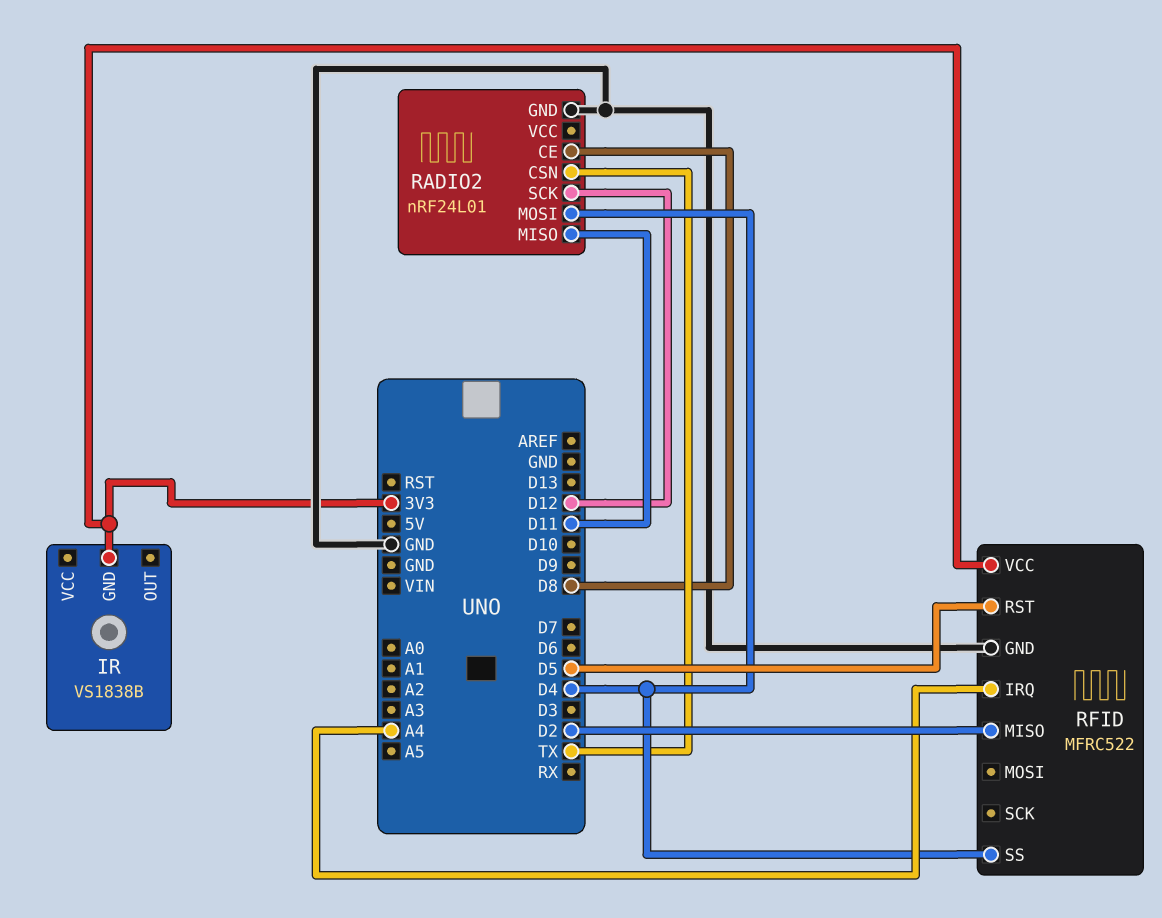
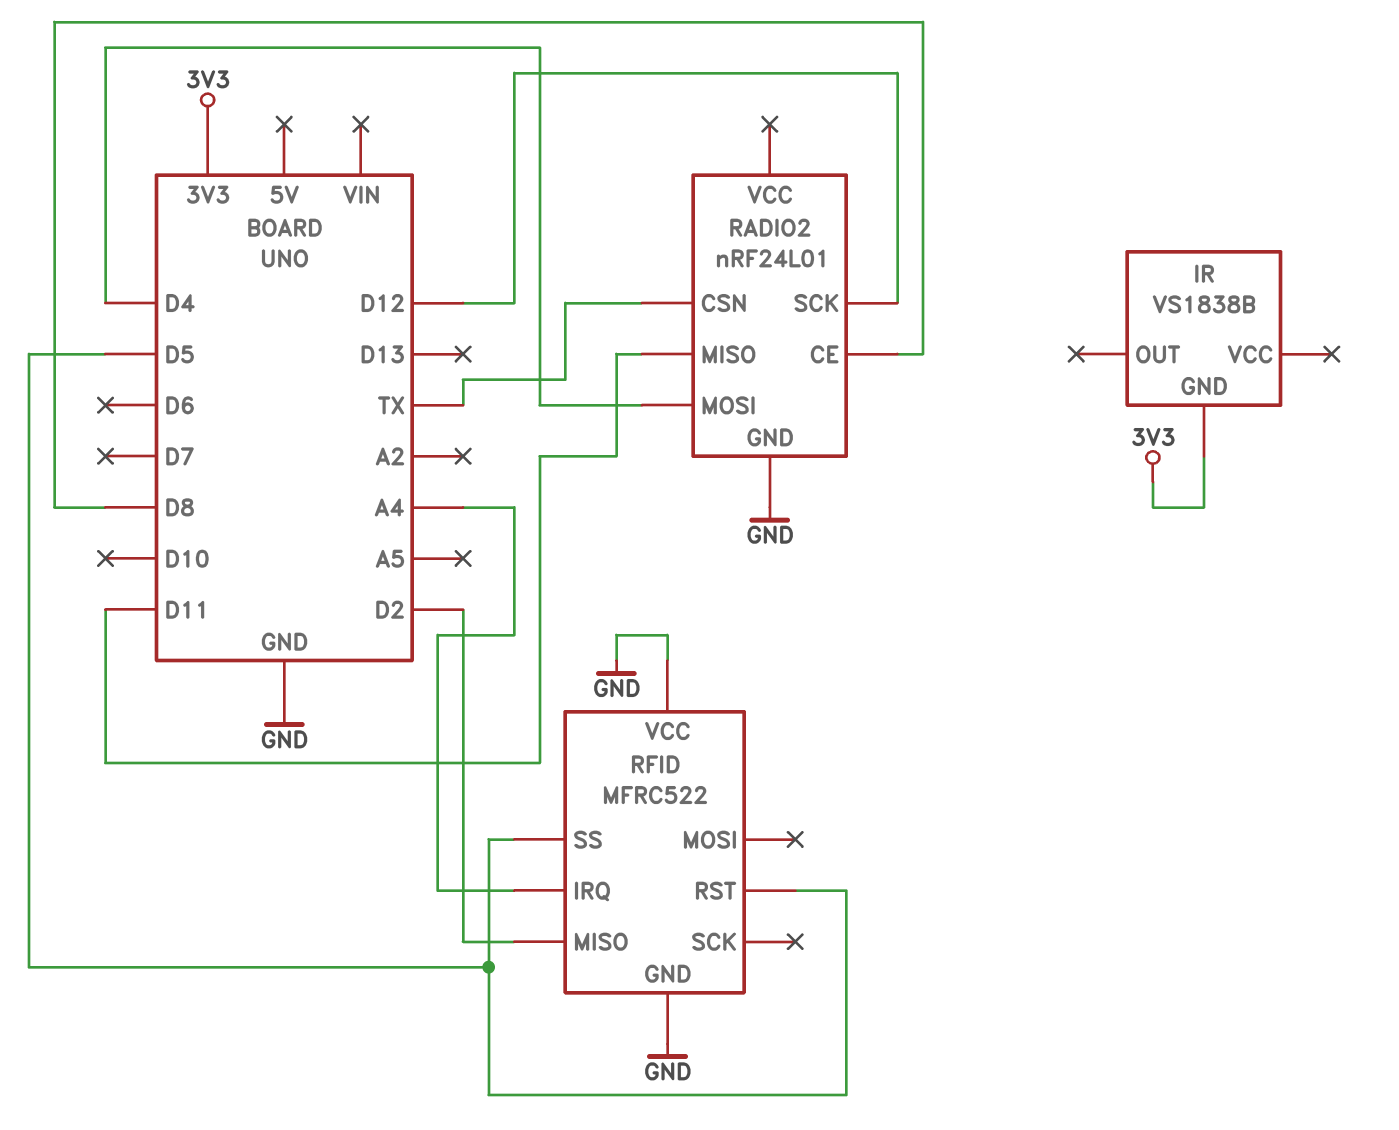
RFID pin SS: D4 -> D5
RFID pin VCC: 3V3 -> GND

